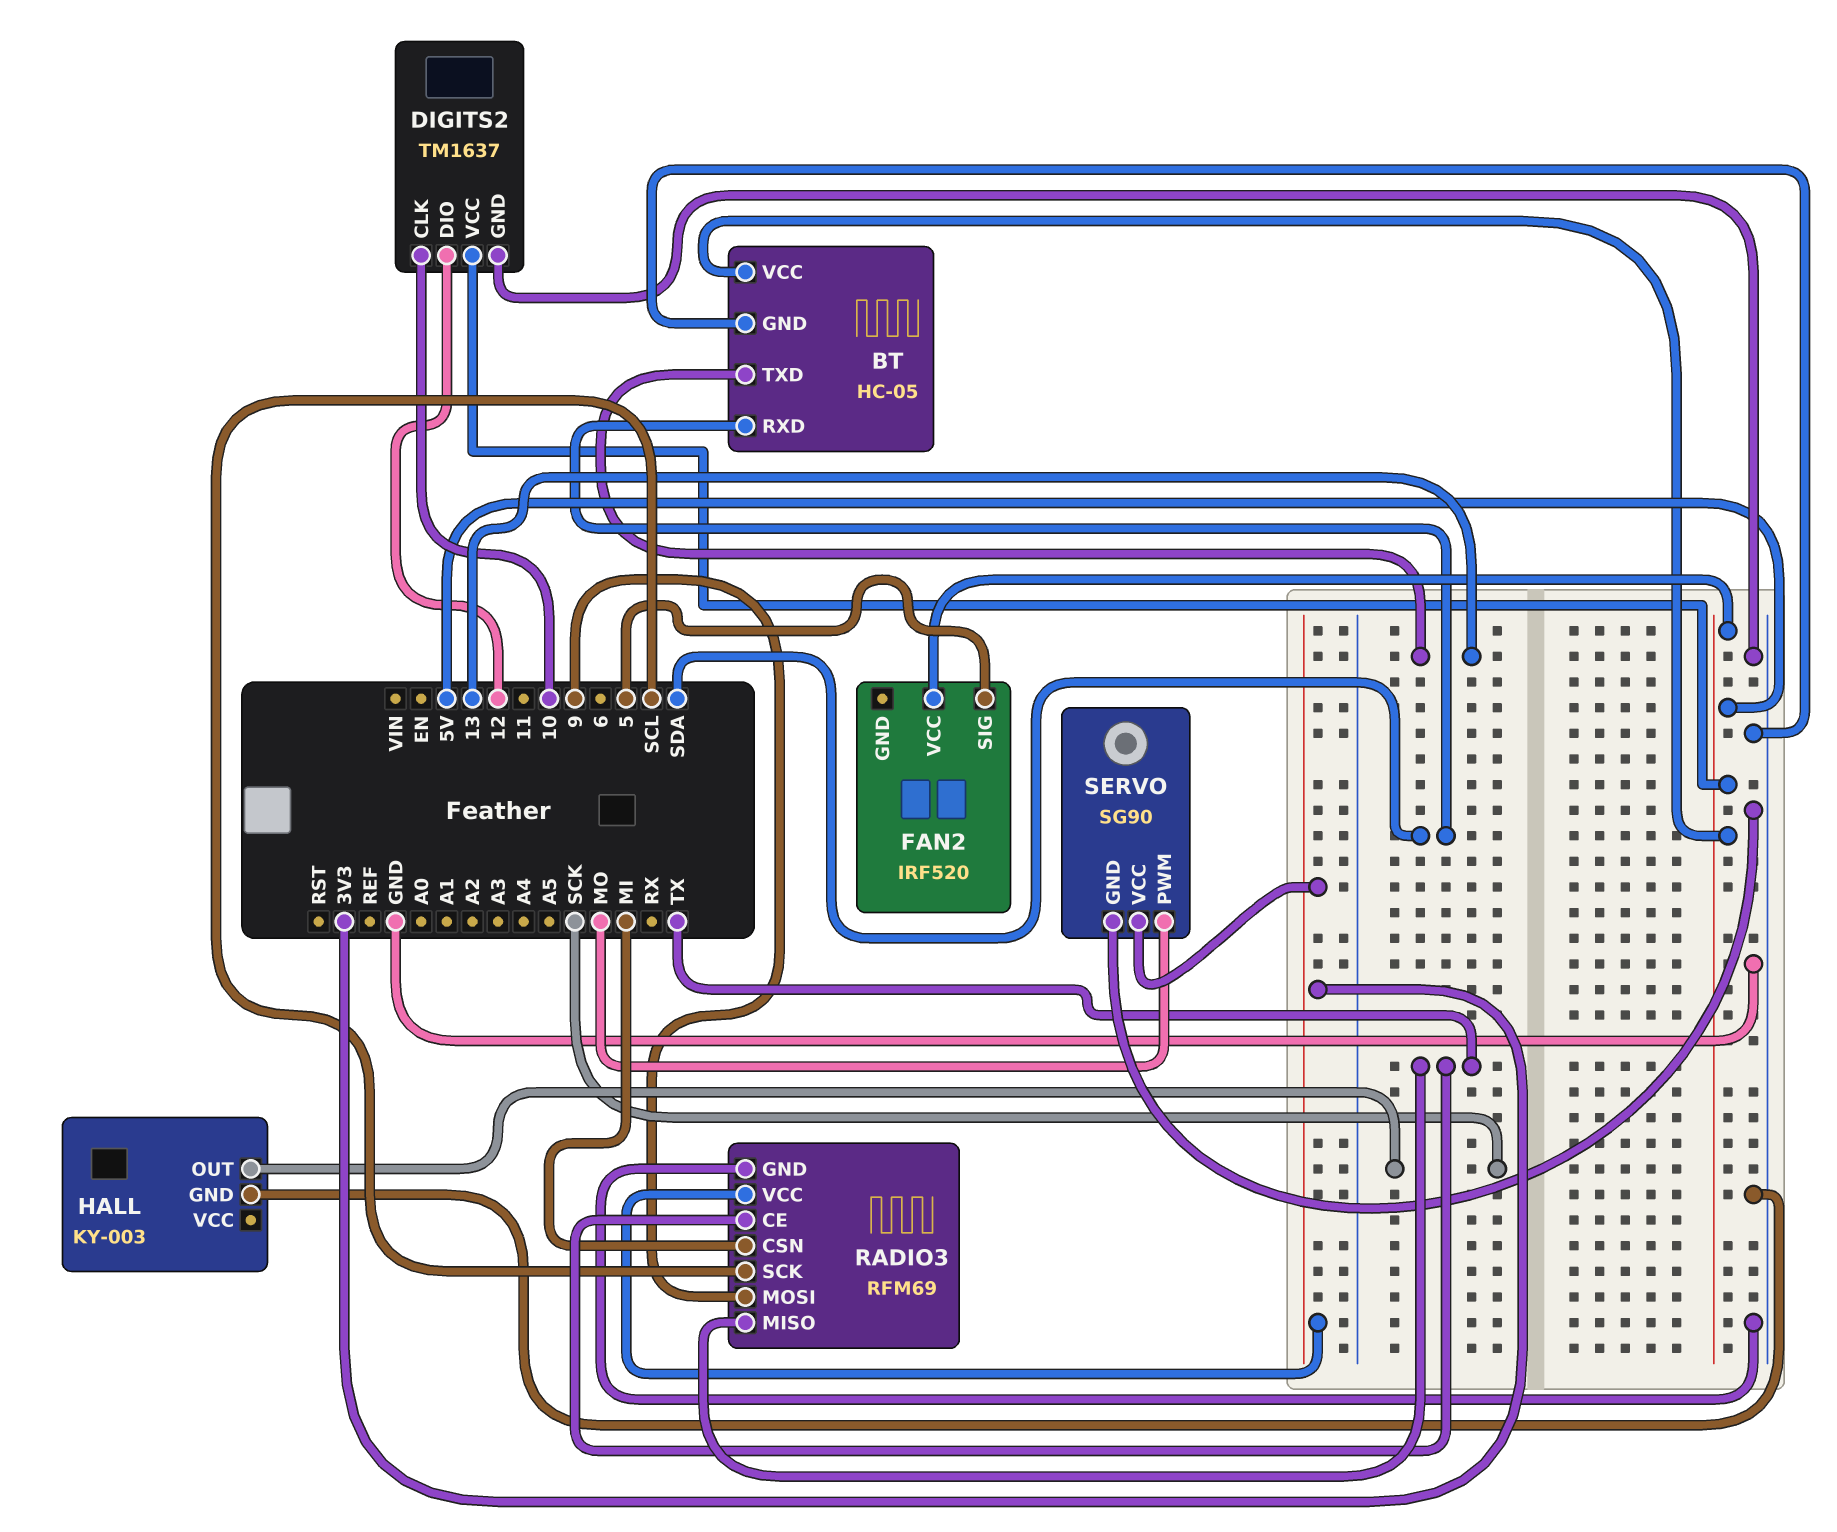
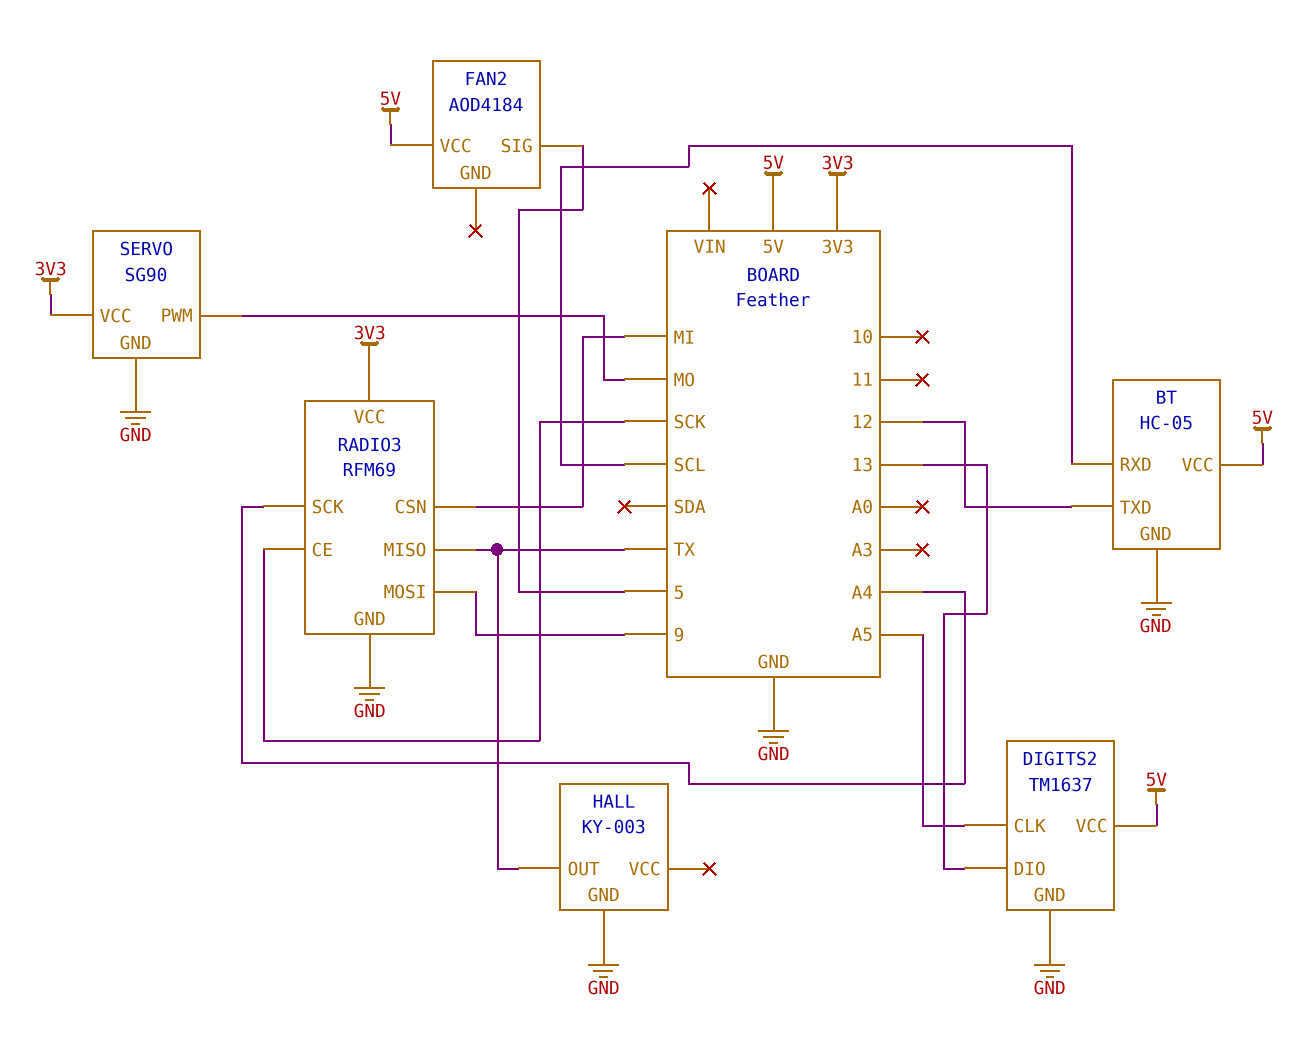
BT pin RXD: SDA -> SCL
BT pin TXD: 13 -> 12
DIGITS2 pin CLK: 10 -> A5
DIGITS2 pin DIO: 12 -> 13
FAN2: IRF520 -> AOD4184
HALL pin OUT: SCK -> TX
RADIO3 pin CE: TX -> SCK
RADIO3 pin SCK: SCL -> A4

